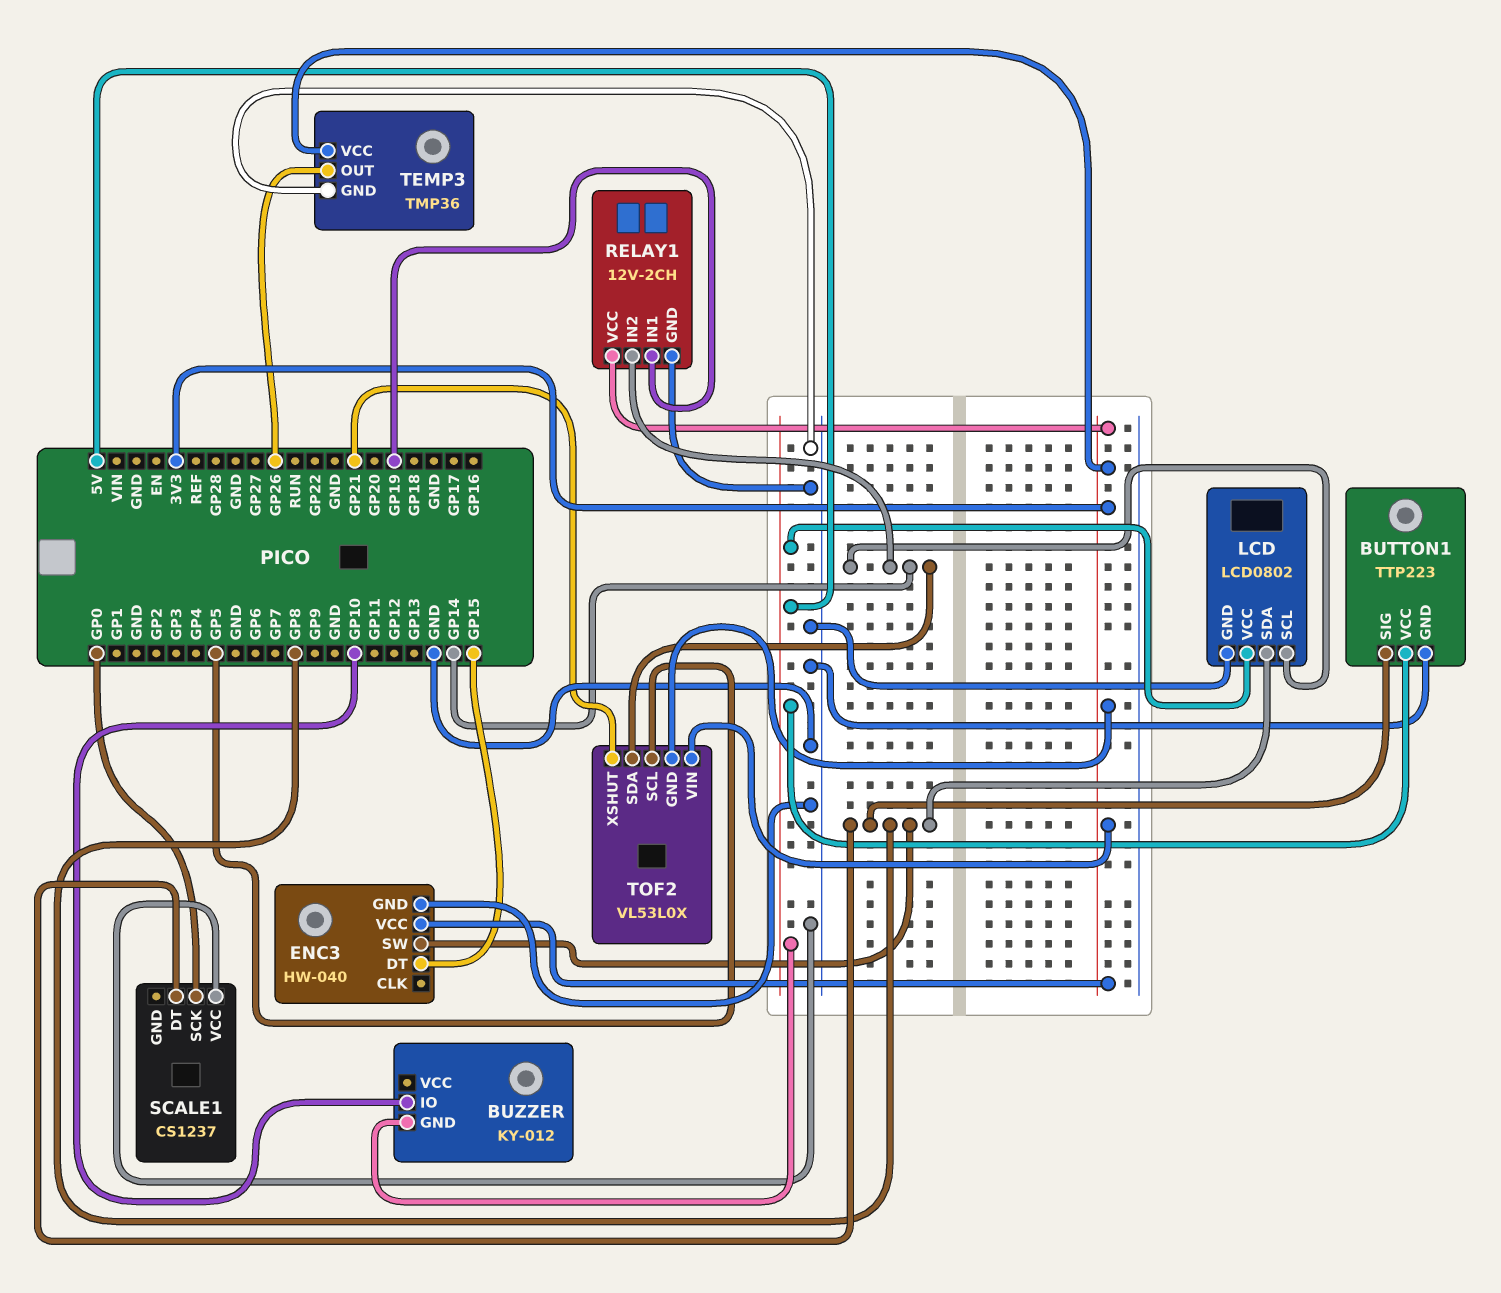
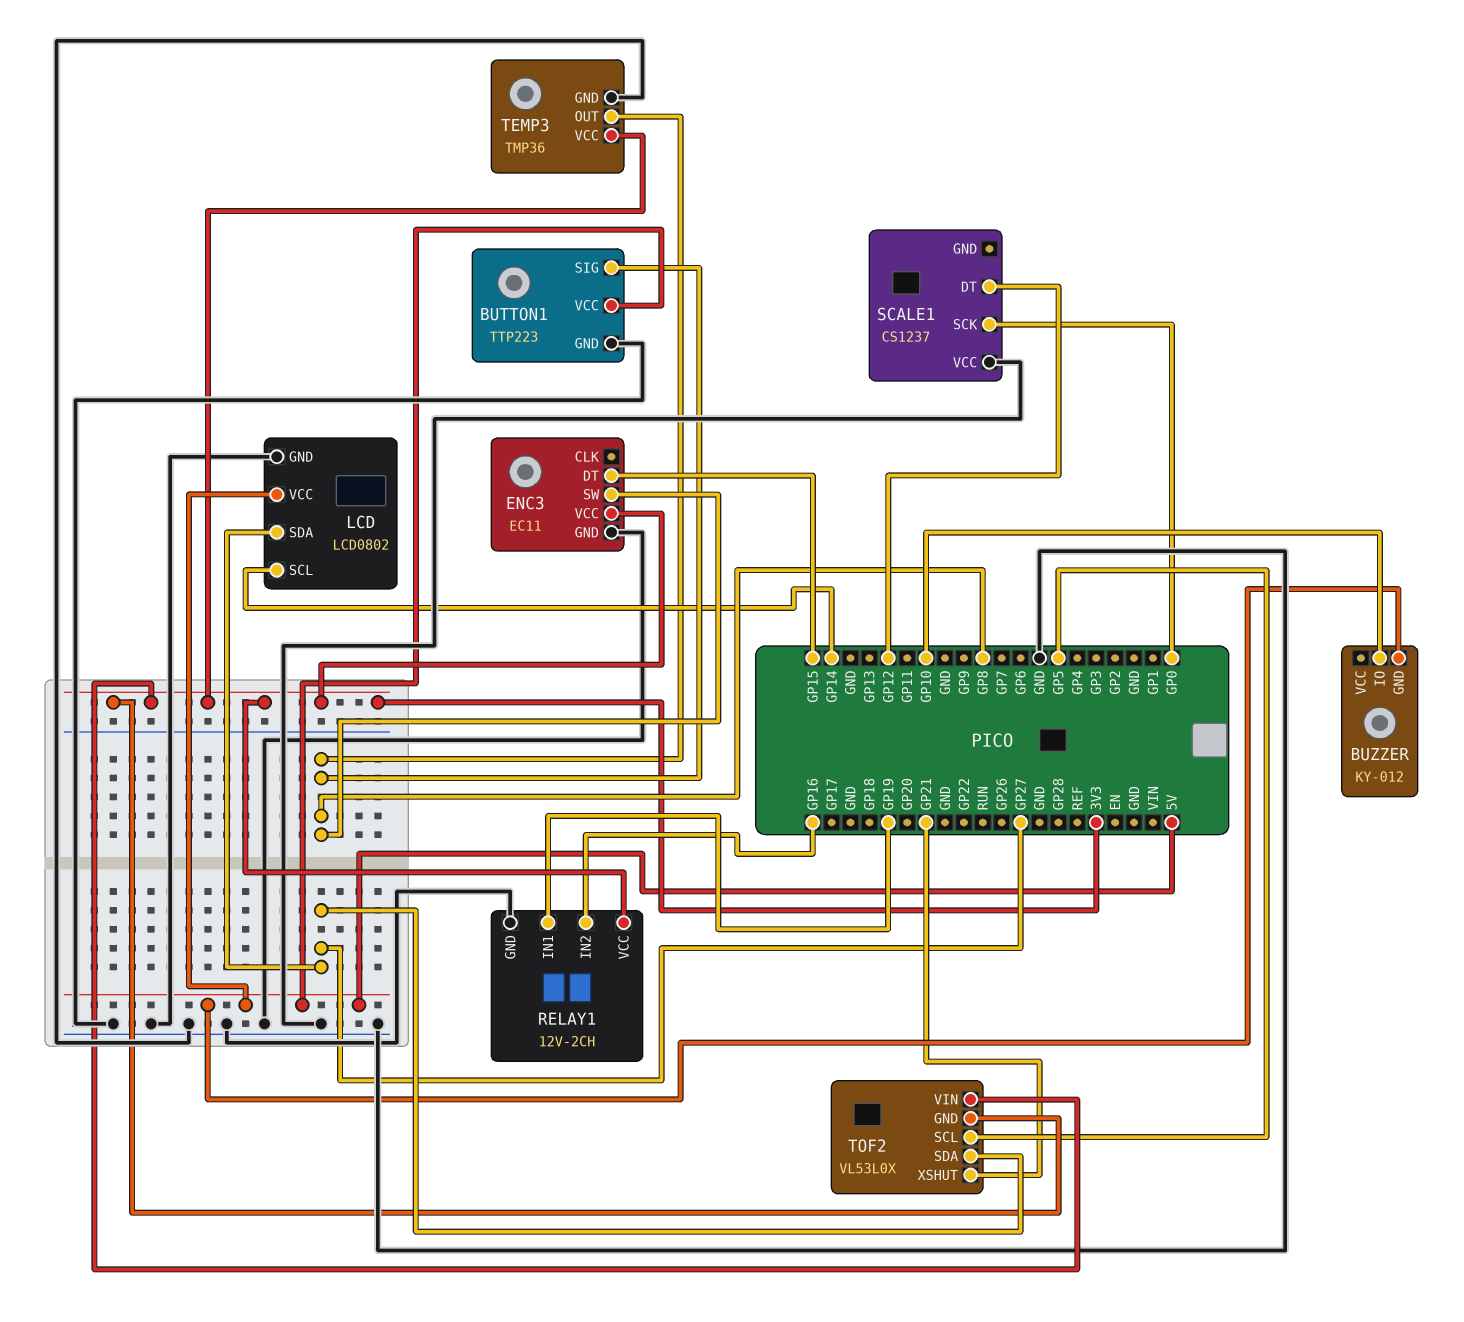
ENC3: HW-040 -> EC11
LCD pin SDA: GP8 -> GP27
RELAY1 pin IN2: GP14 -> GP16
SCALE1 pin DT: GP8 -> GP12
TEMP3 pin OUT: GP26 -> GP8
TOF2 pin SDA: GP14 -> GP27

